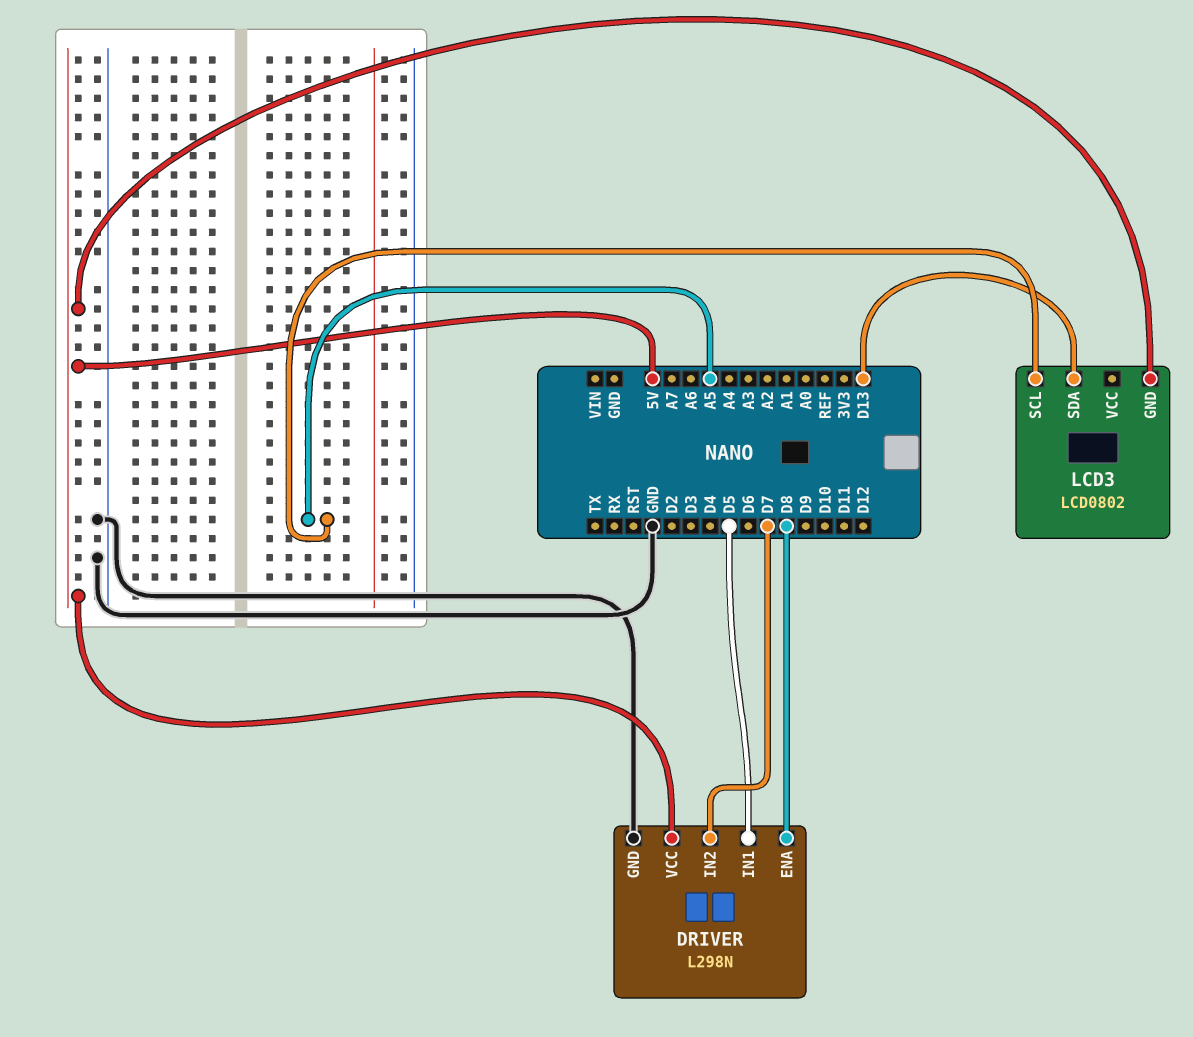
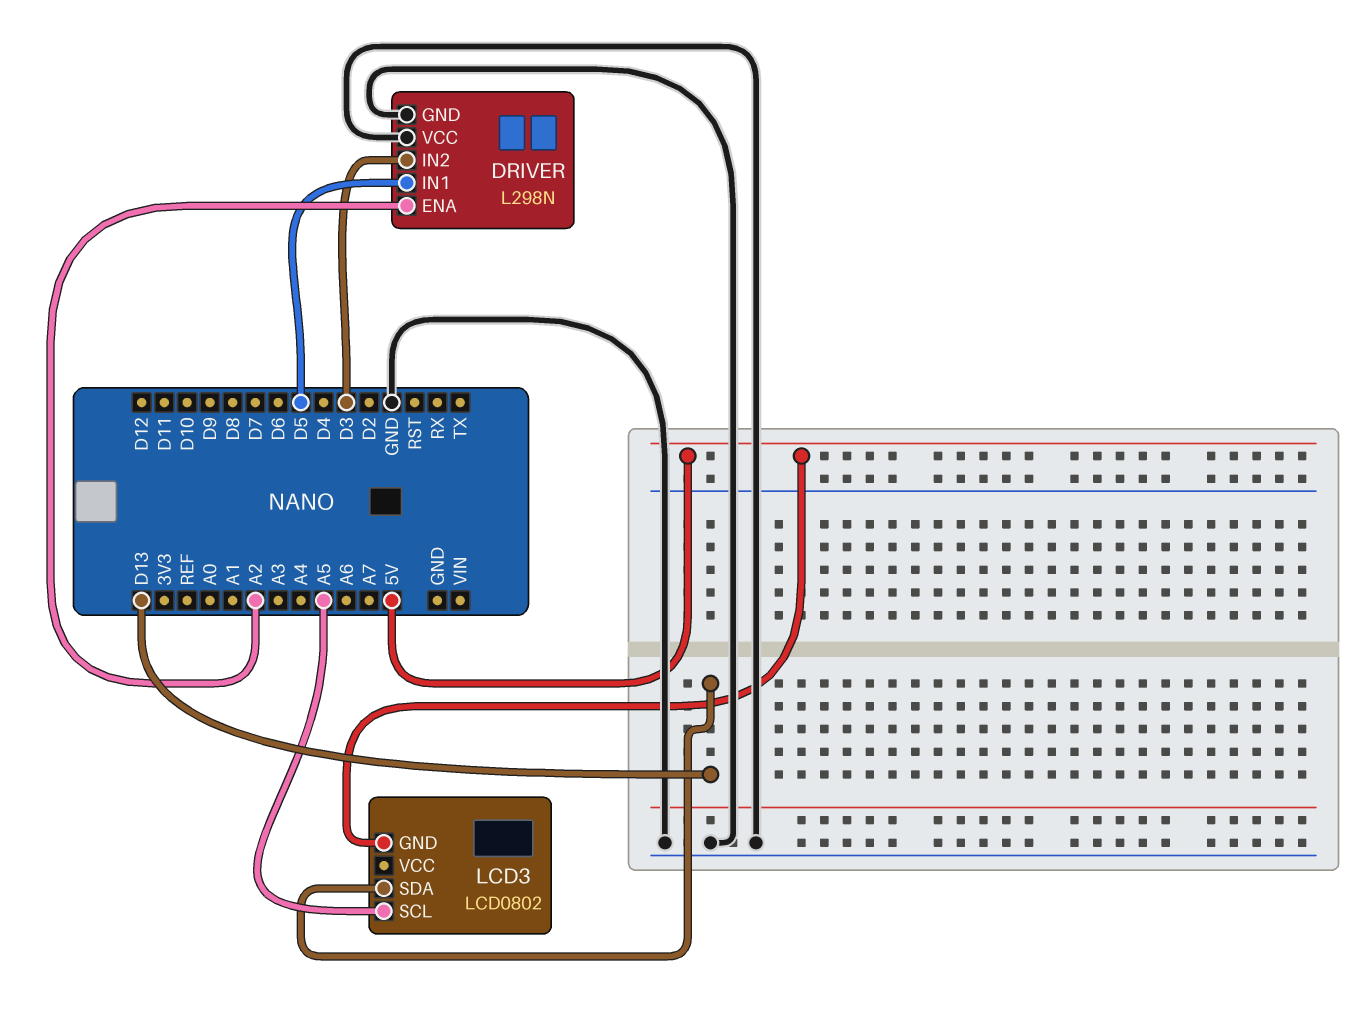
DRIVER pin ENA: D8 -> A2
DRIVER pin IN2: D7 -> D3
DRIVER pin VCC: 5V -> GND

